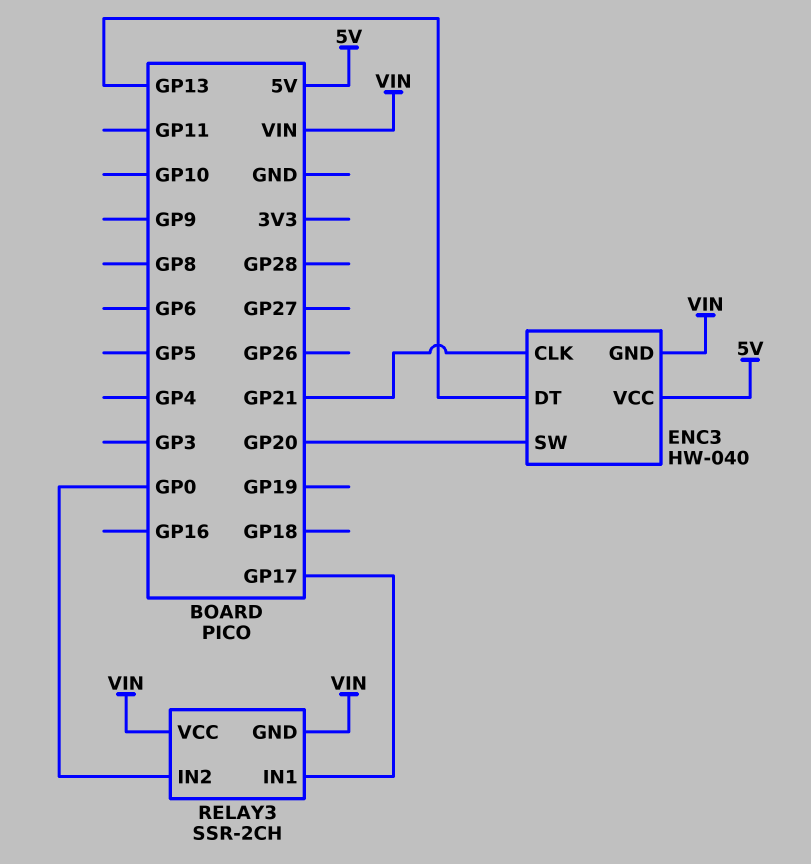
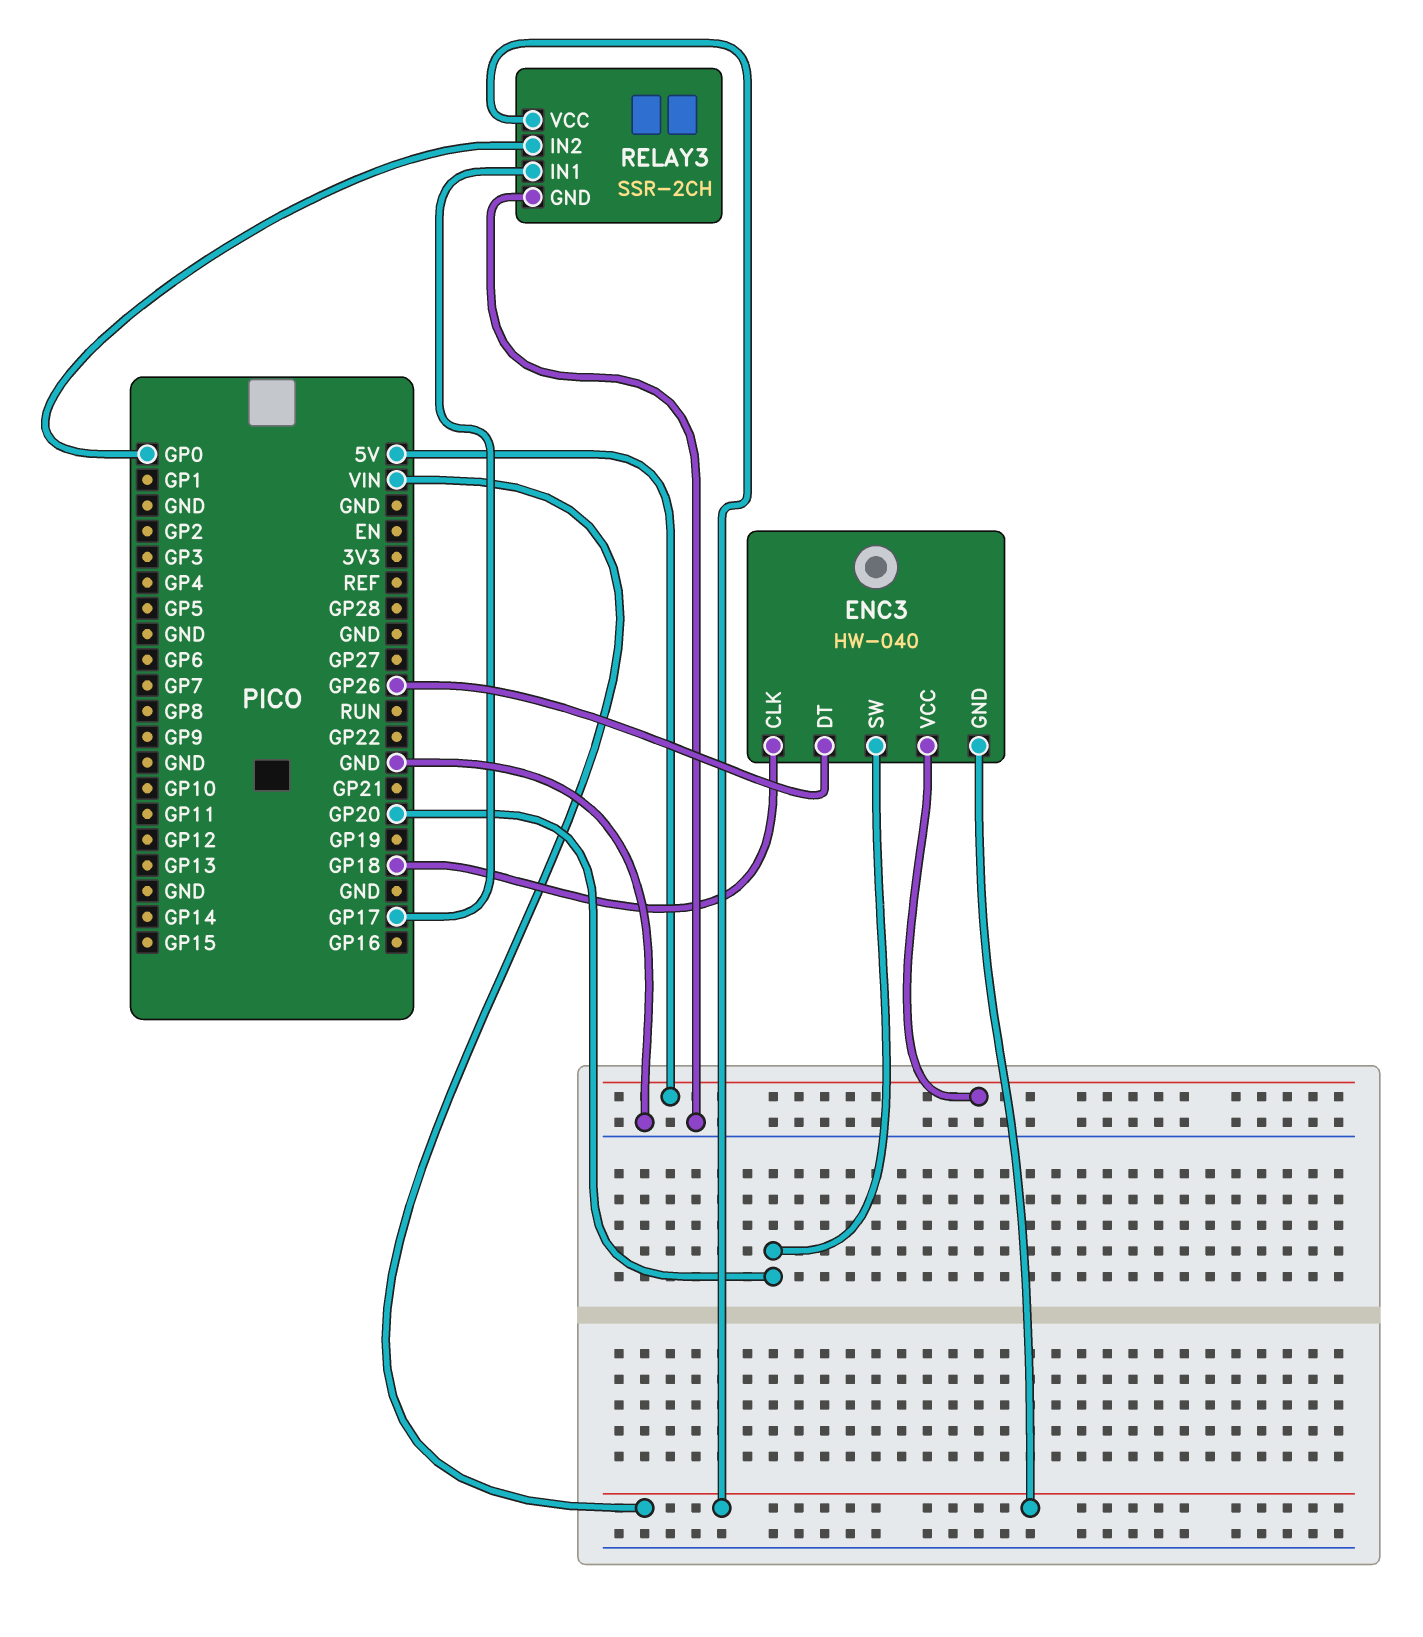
ENC3 pin CLK: GP21 -> GP18
ENC3 pin DT: GP13 -> GP26
RELAY3 pin GND: VIN -> GND

